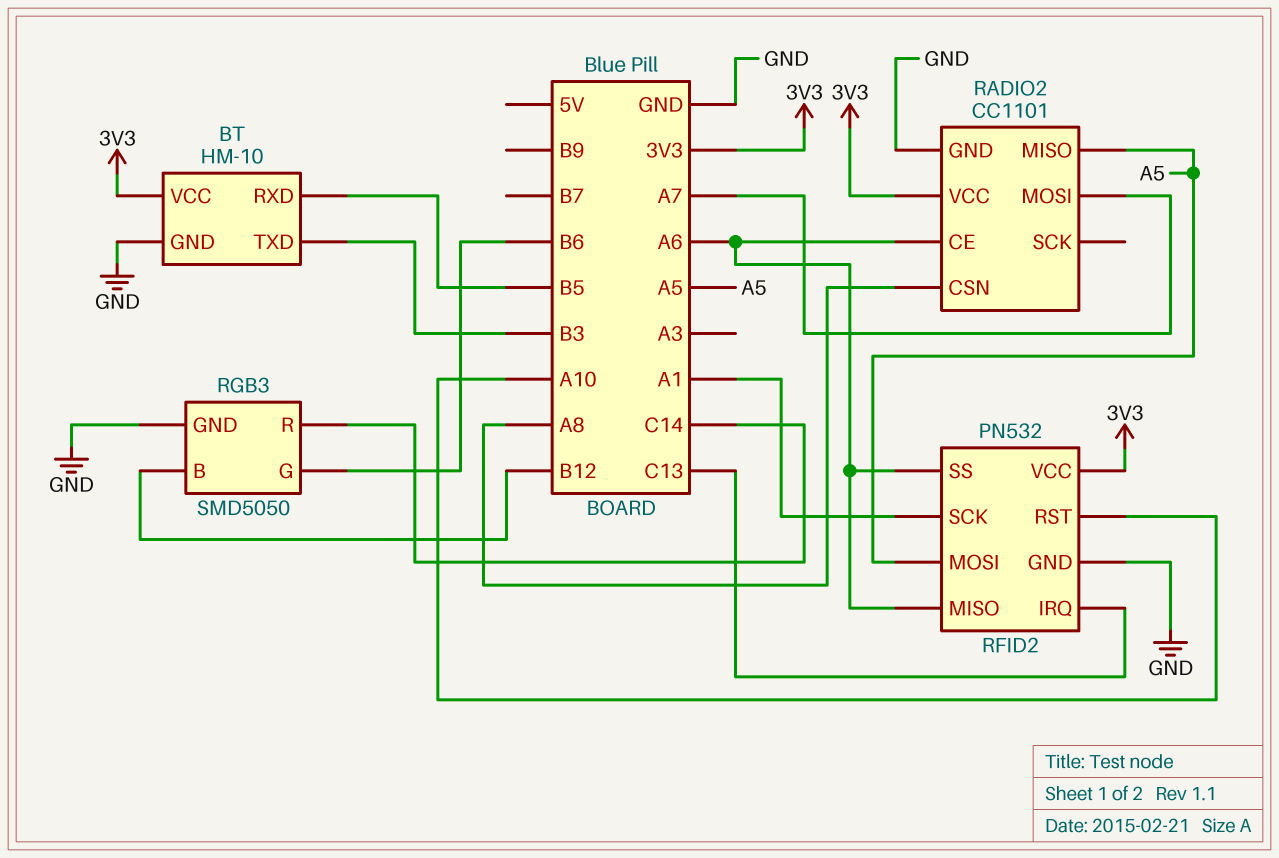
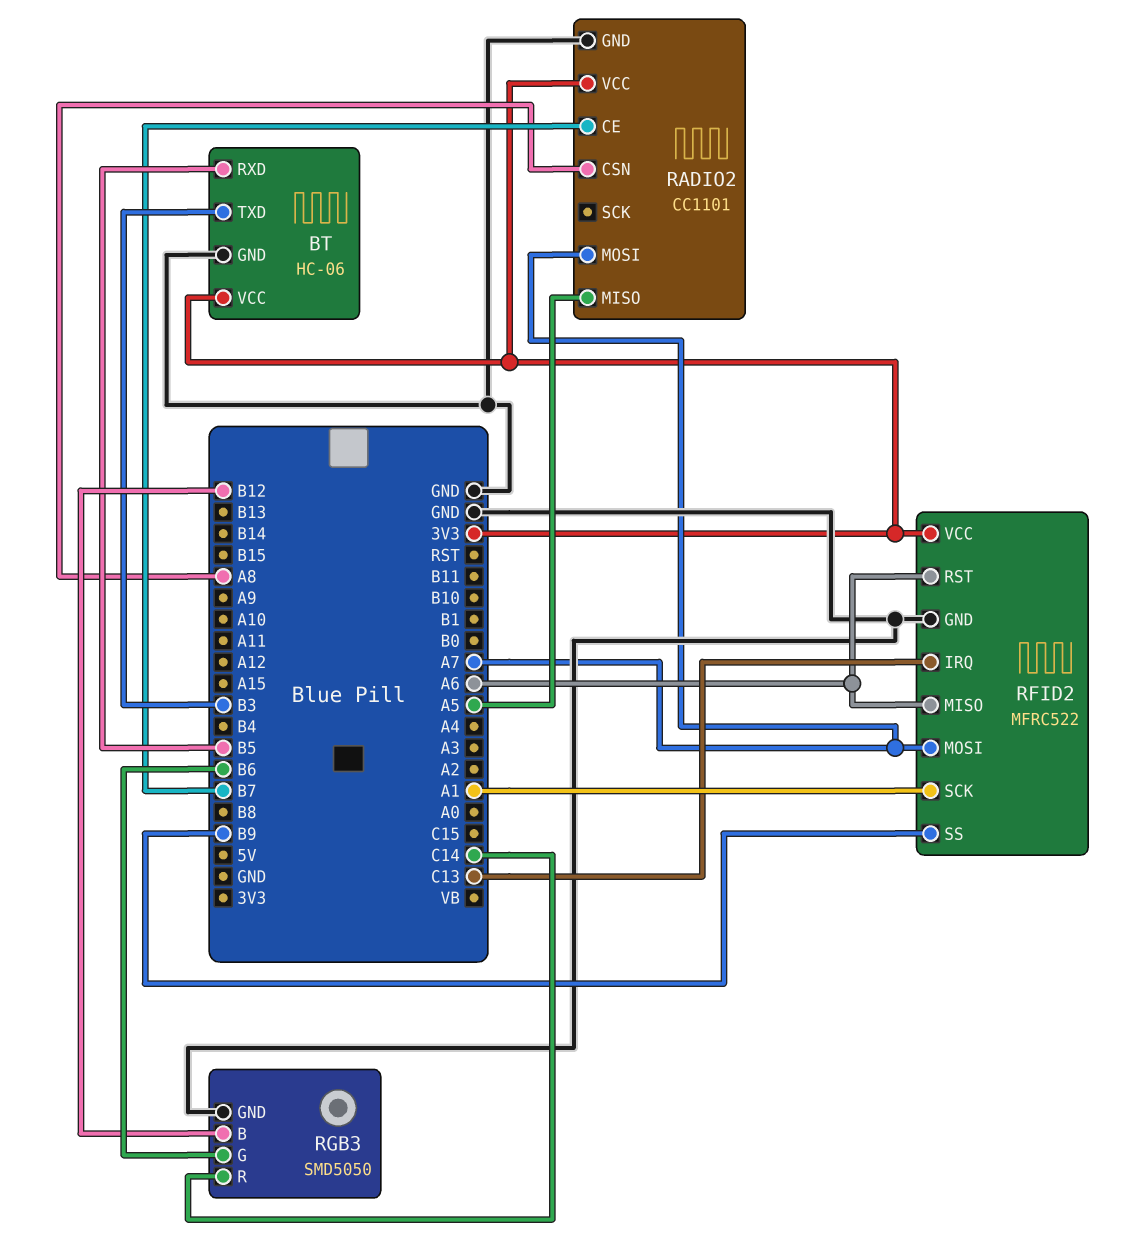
BT: HM-10 -> HC-06
RADIO2 pin CE: A6 -> B7
RFID2: PN532 -> MFRC522
RFID2 pin MOSI: A5 -> A7
RFID2 pin RST: A10 -> A6
RFID2 pin SS: A6 -> B9

